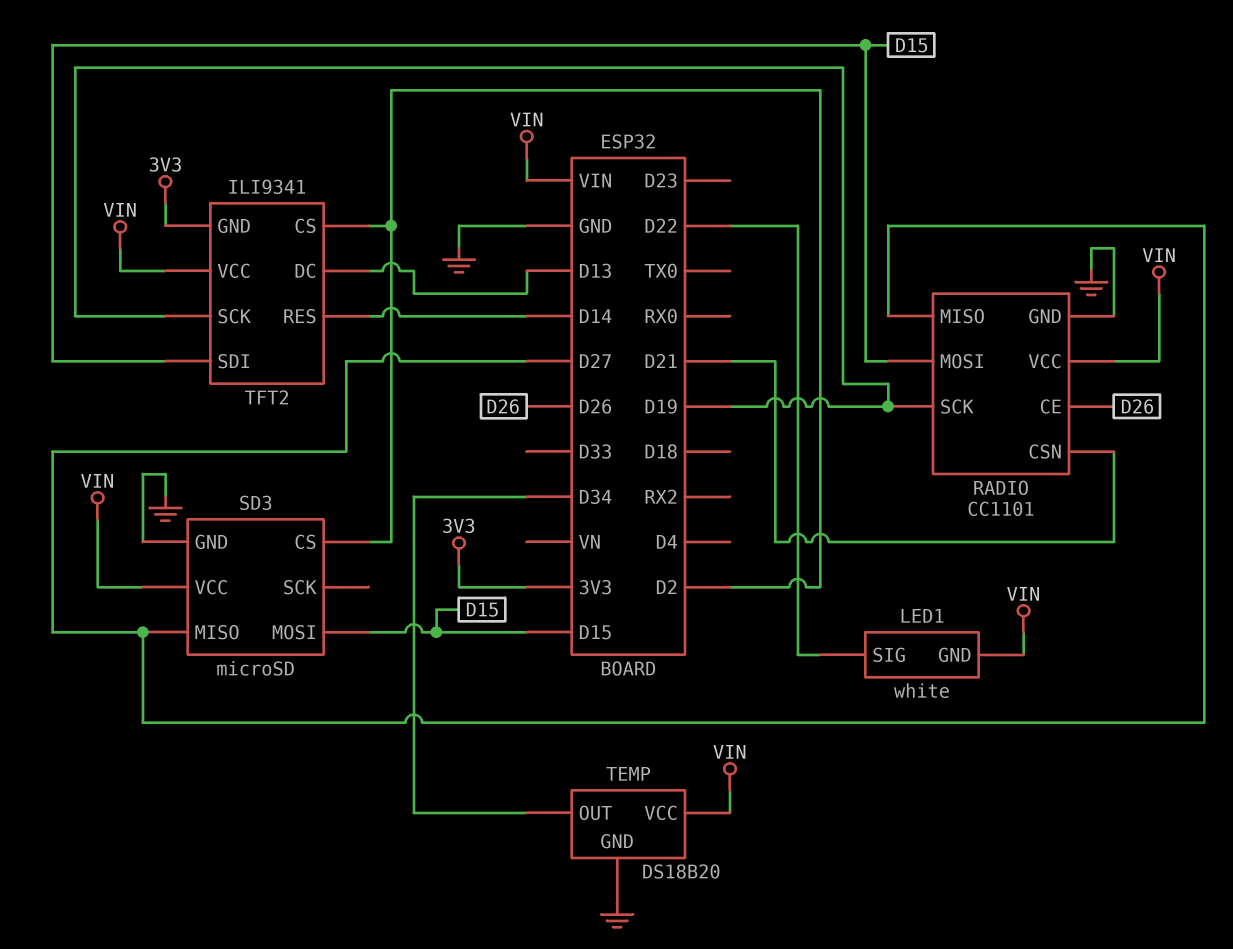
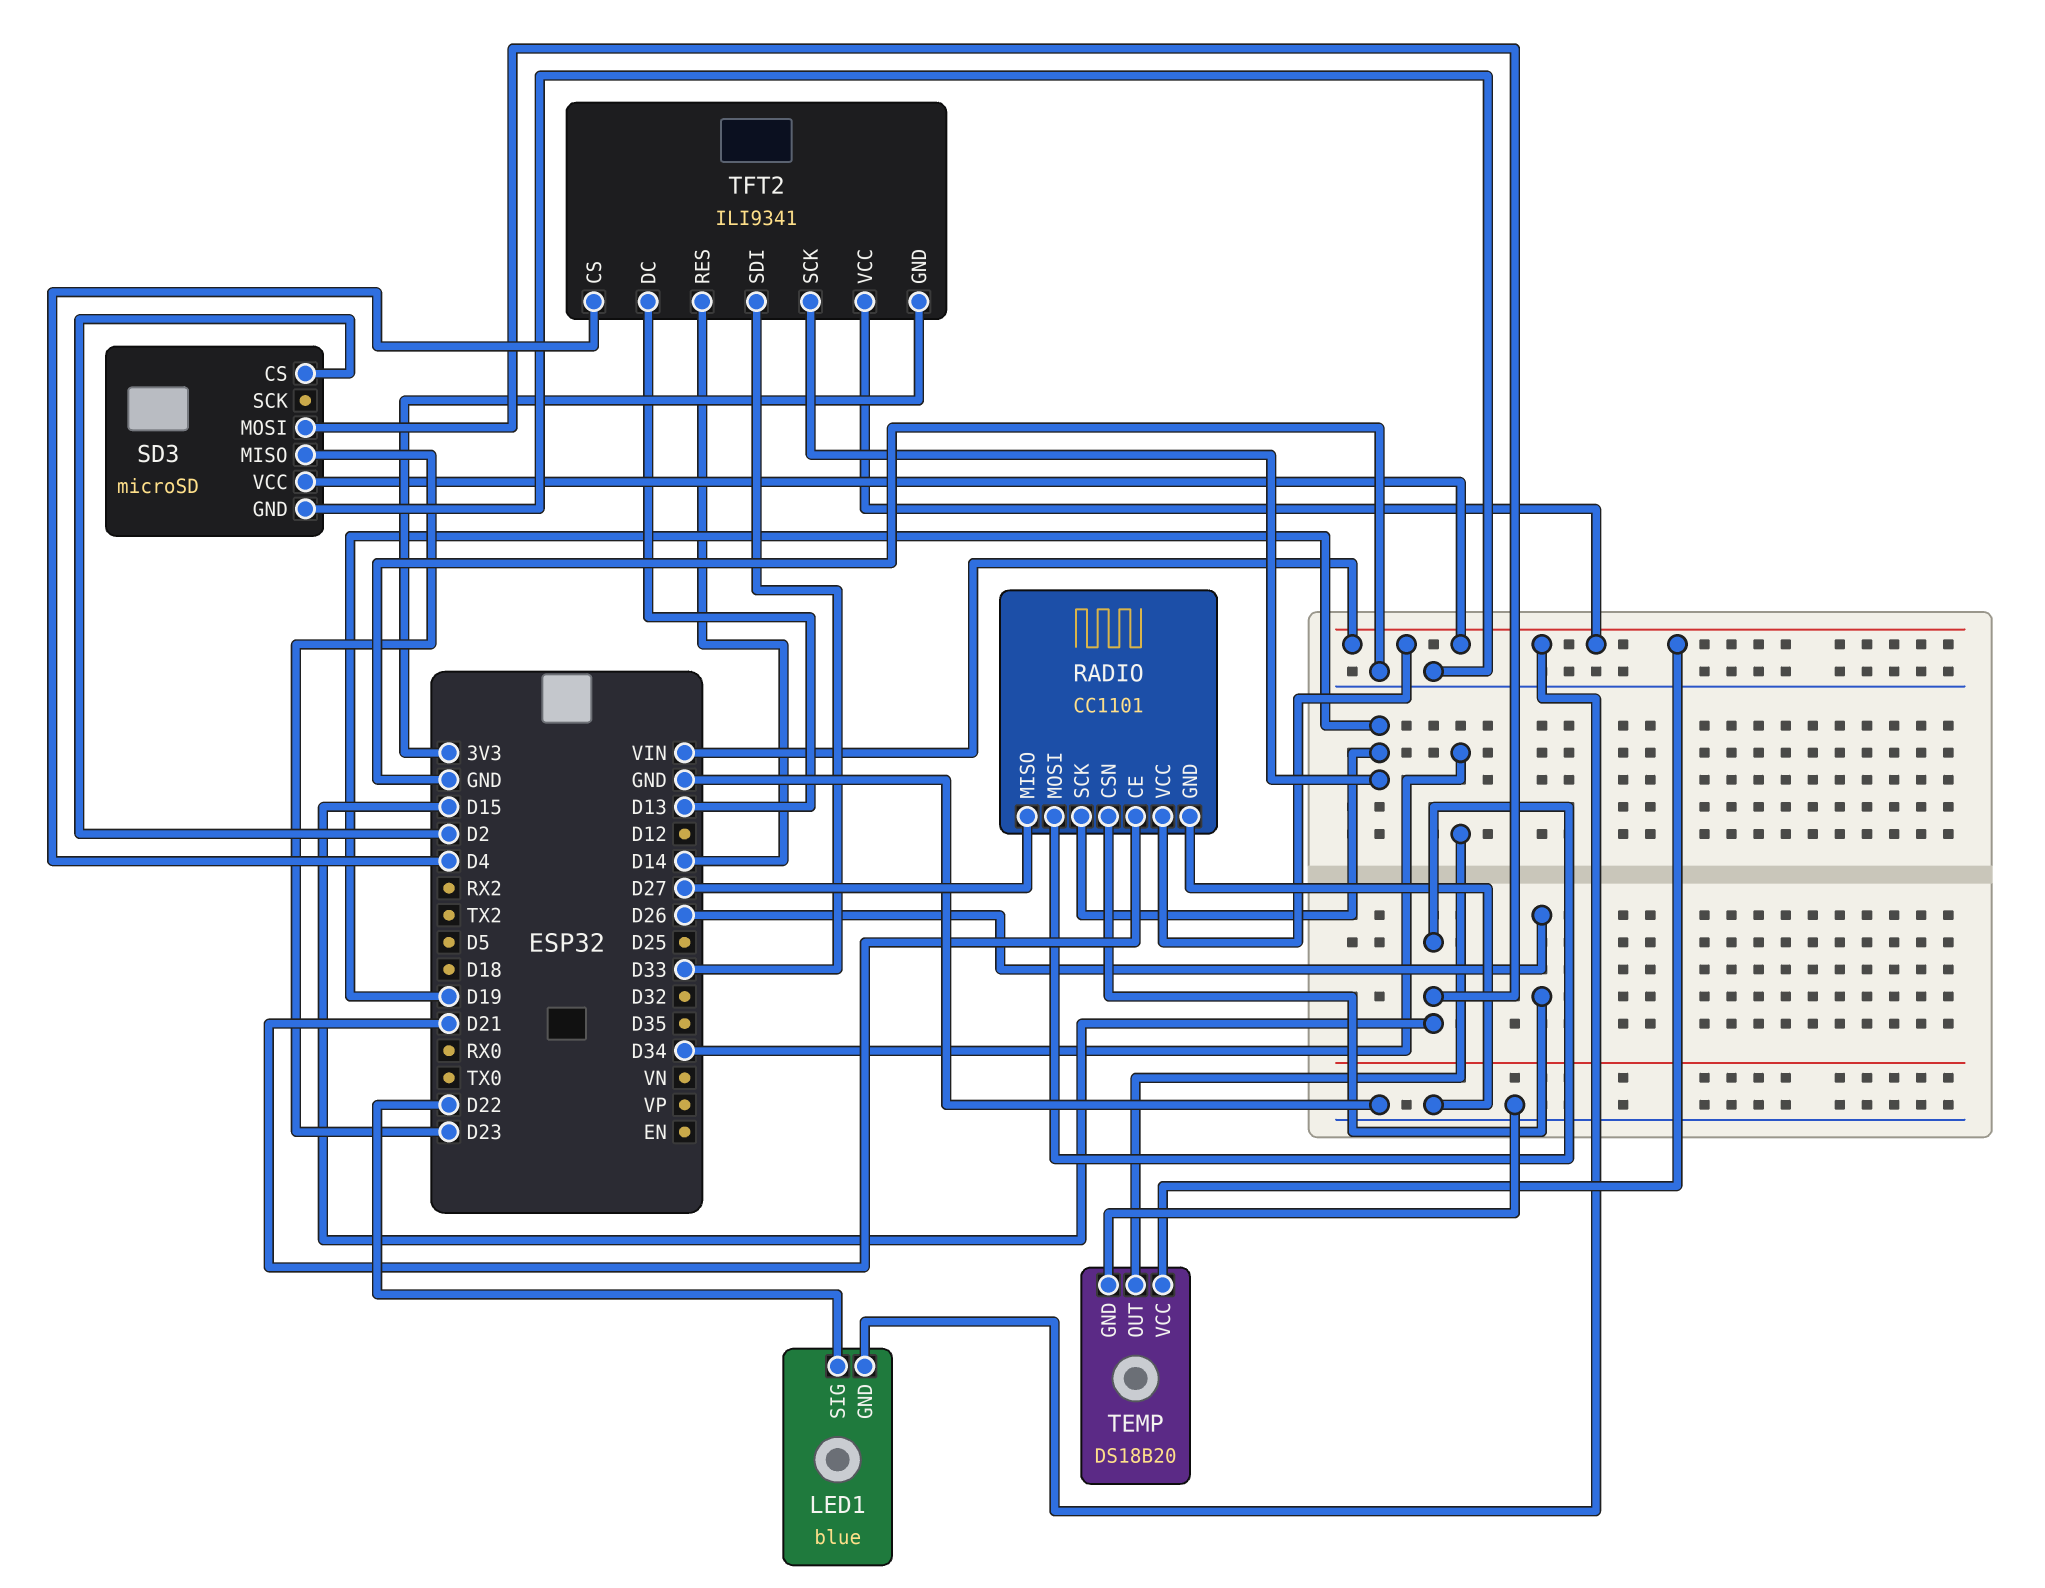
LED1: white -> blue
RADIO pin CE: D26 -> D21
RADIO pin CSN: D21 -> D26
SD3 pin MISO: D27 -> D23
TFT2 pin CS: D2 -> D4
TFT2 pin SDI: D15 -> D33

